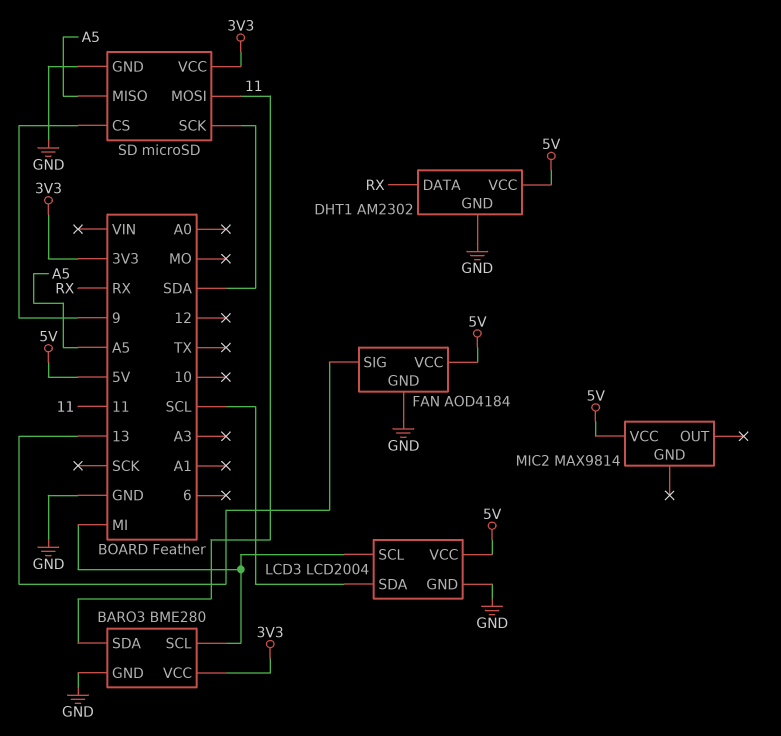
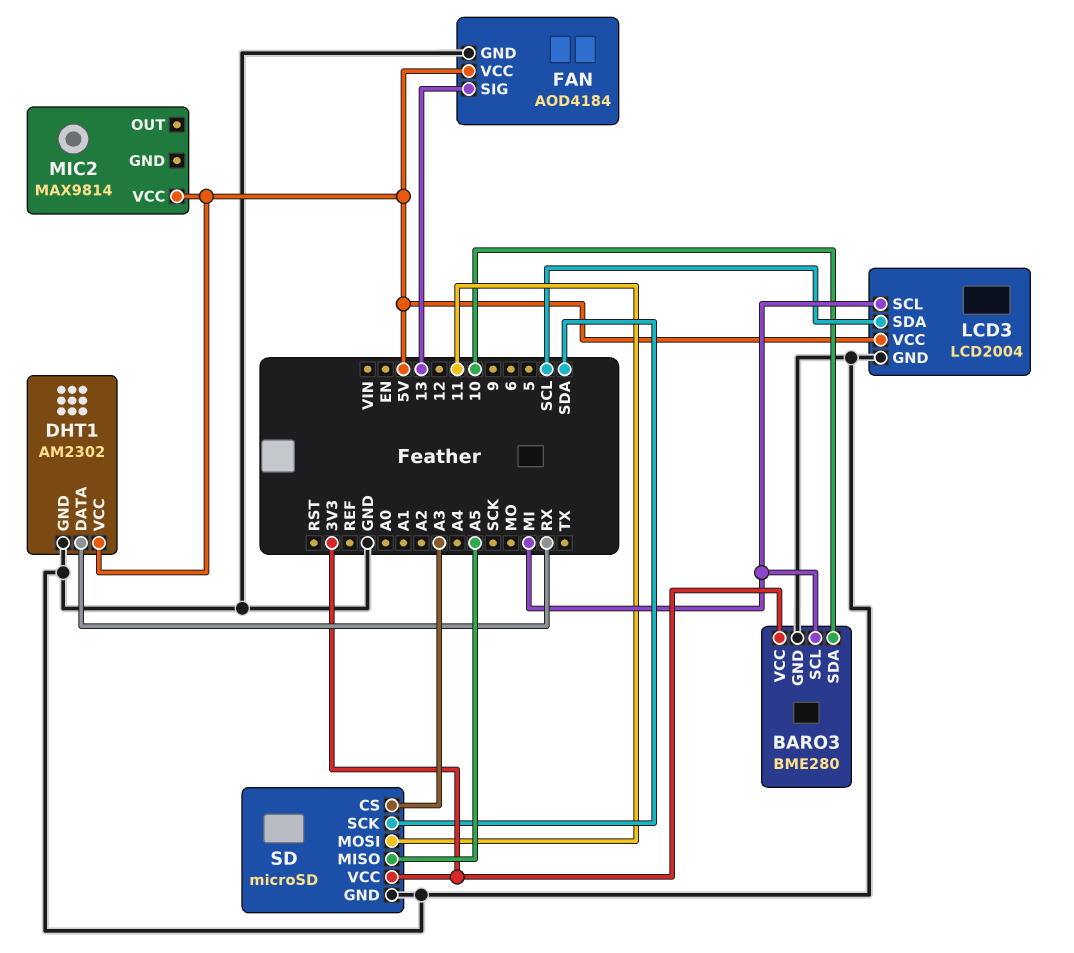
BARO3 pin SDA: 11 -> 10
SD pin CS: 9 -> A3

